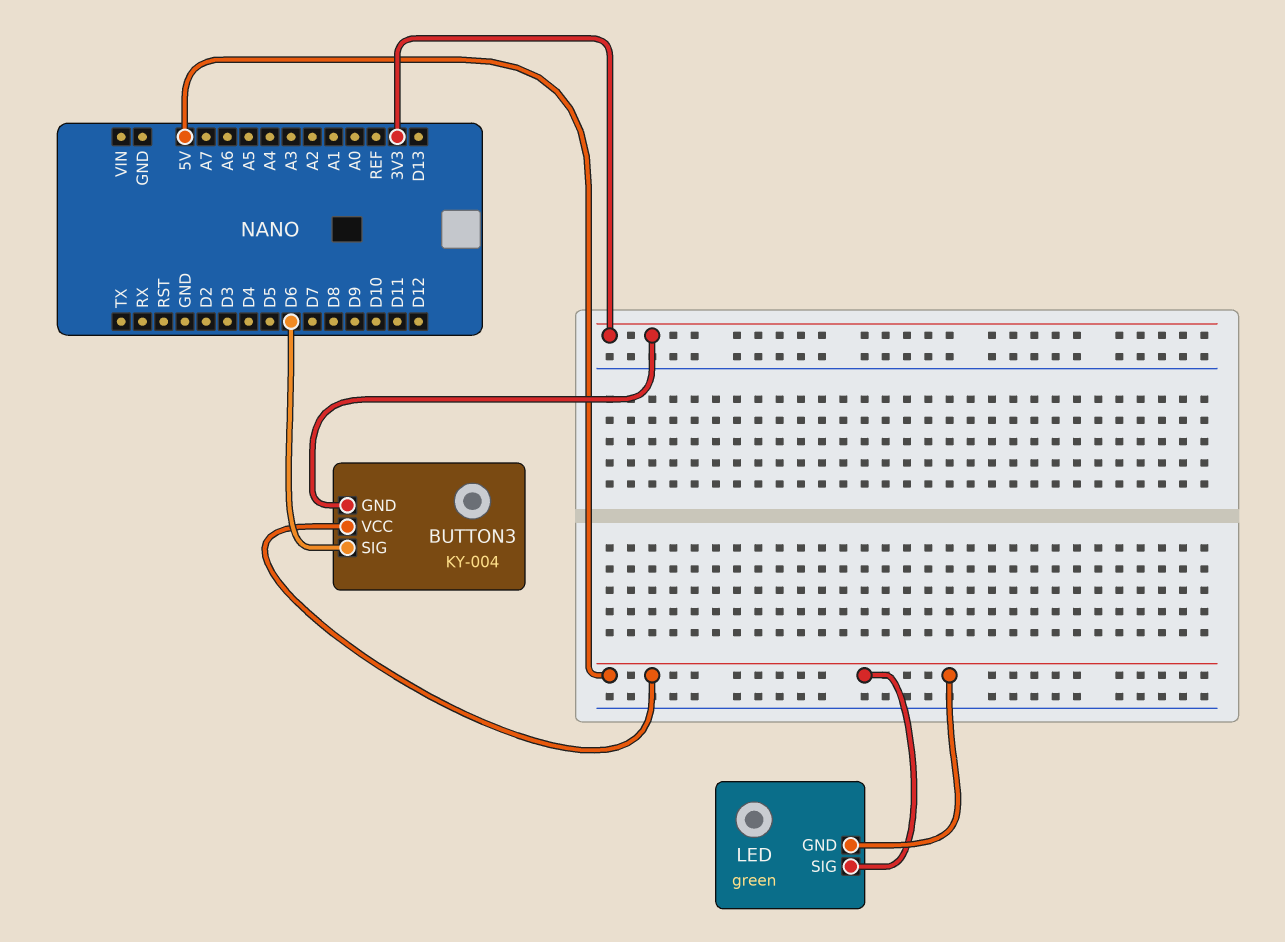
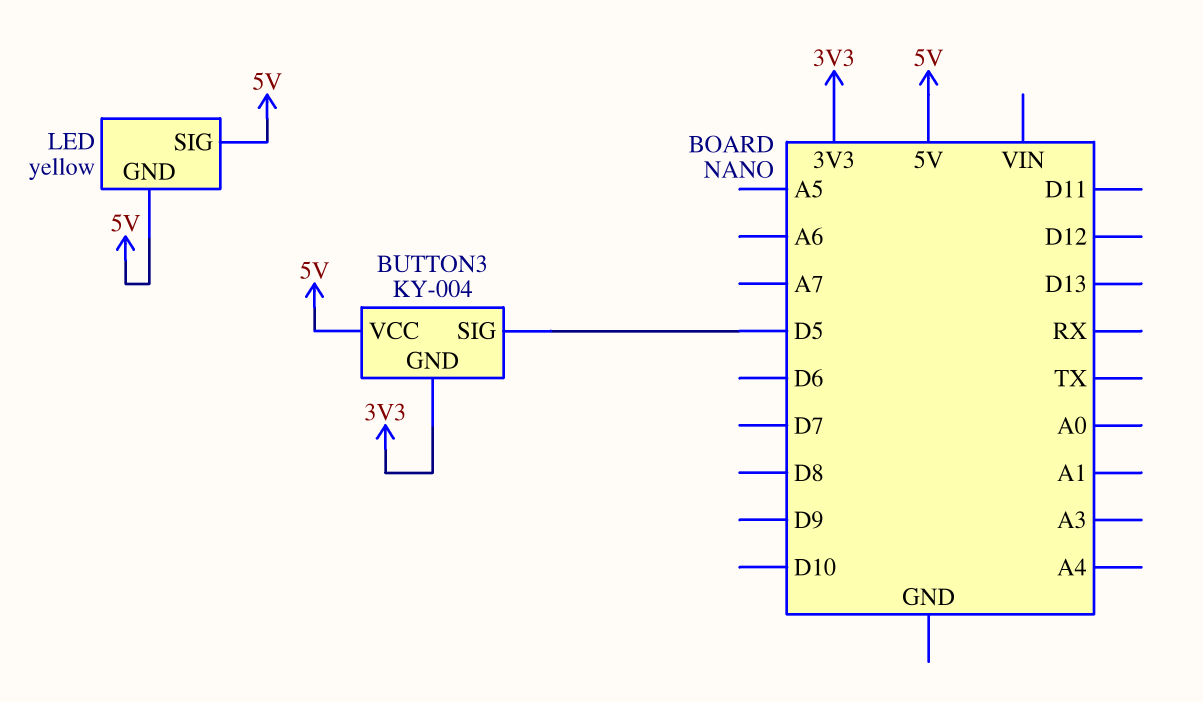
BUTTON3 pin SIG: D6 -> D5
LED: green -> yellow

